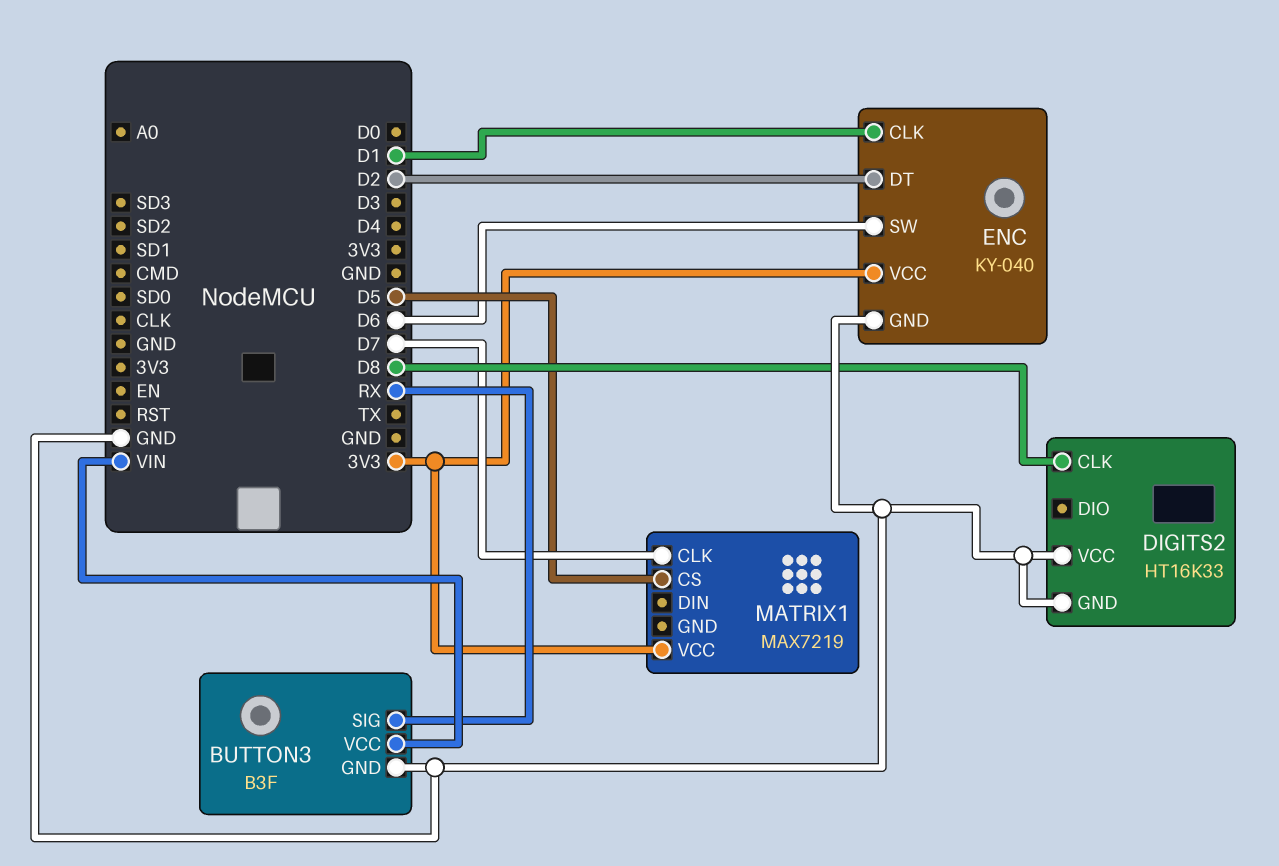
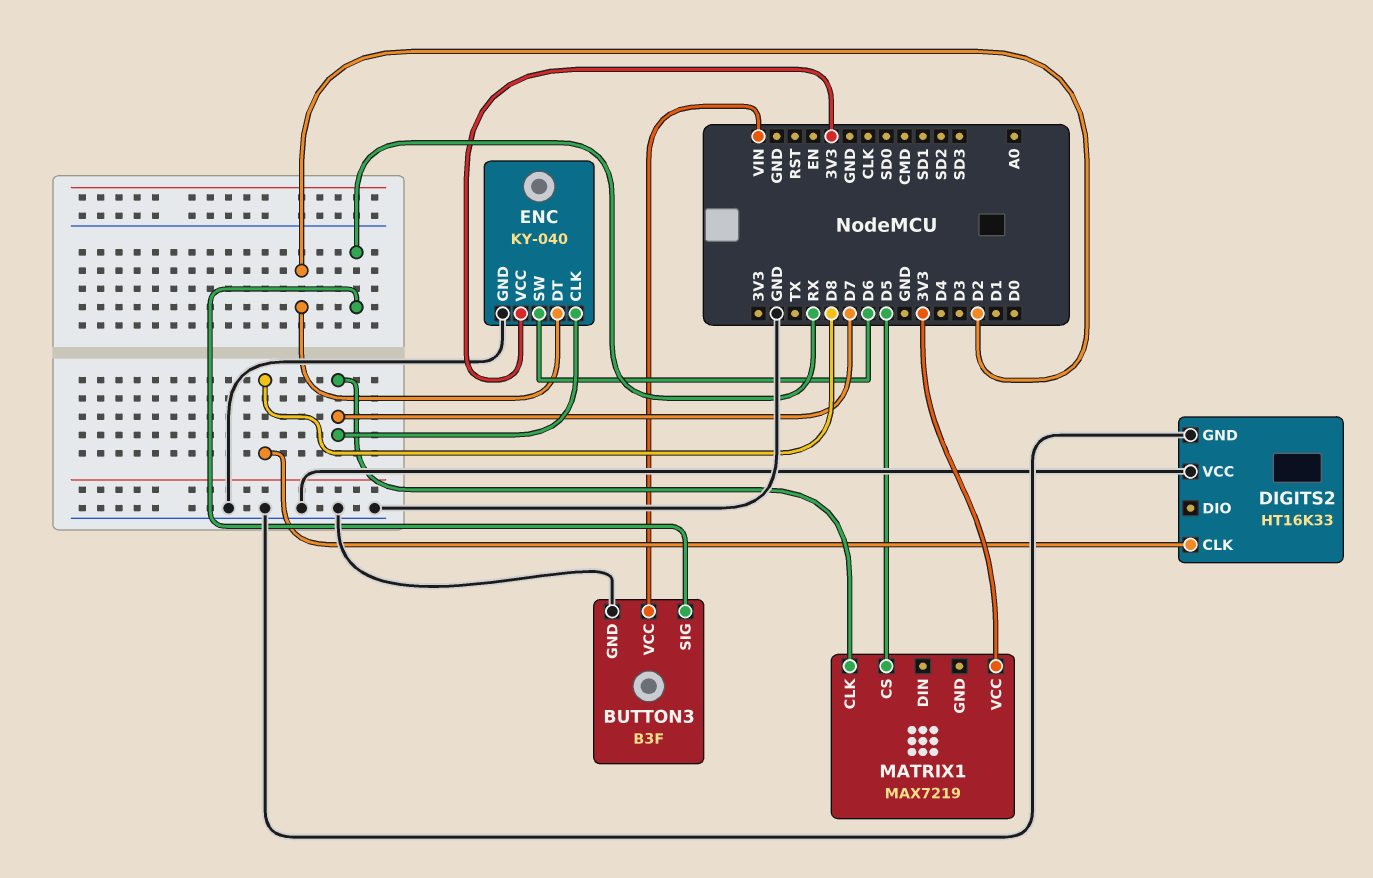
ENC pin CLK: D1 -> D7

